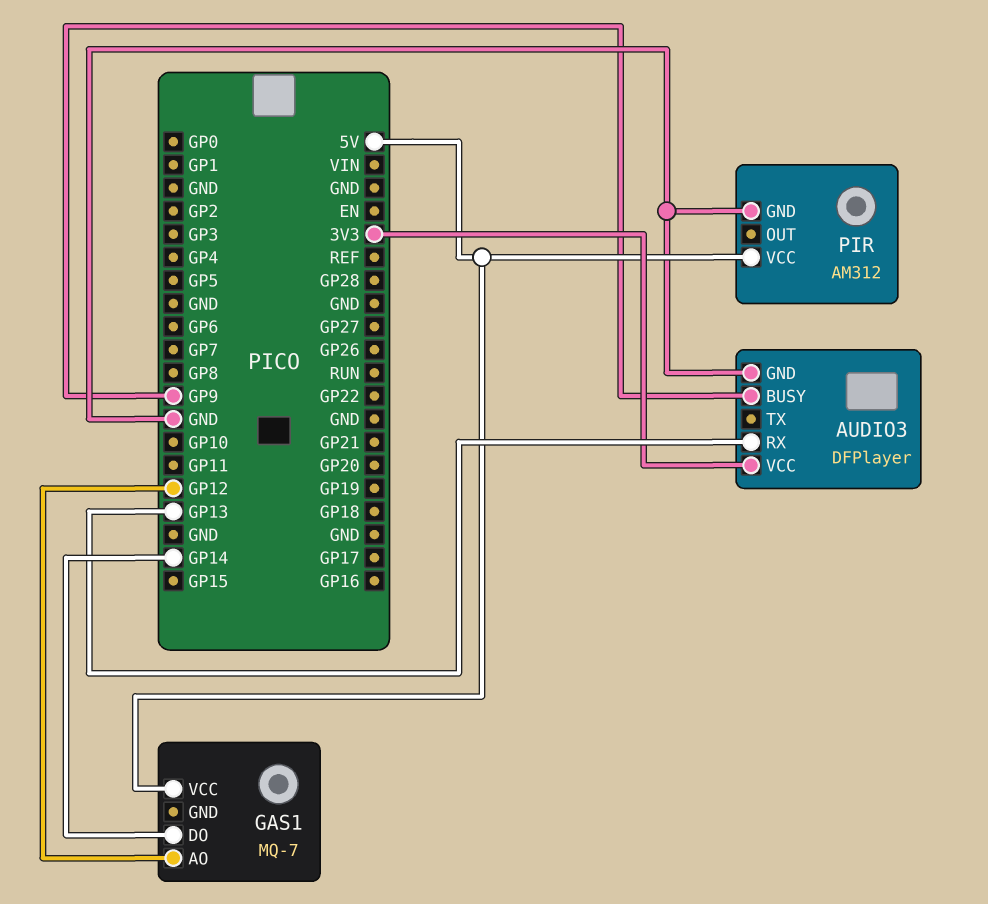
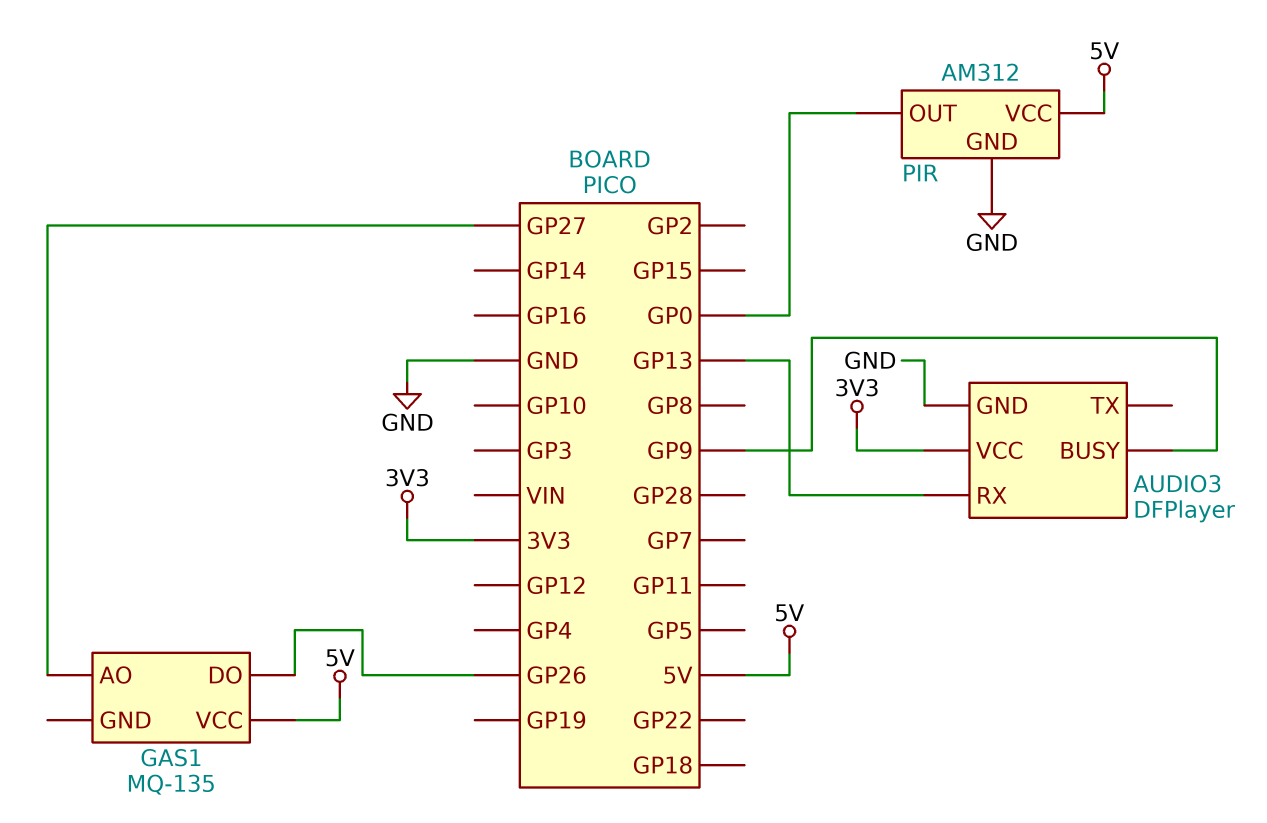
GAS1: MQ-7 -> MQ-135
GAS1 pin AO: GP12 -> GP27
GAS1 pin DO: GP14 -> GP26
PIR pin OUT: none -> GP0

